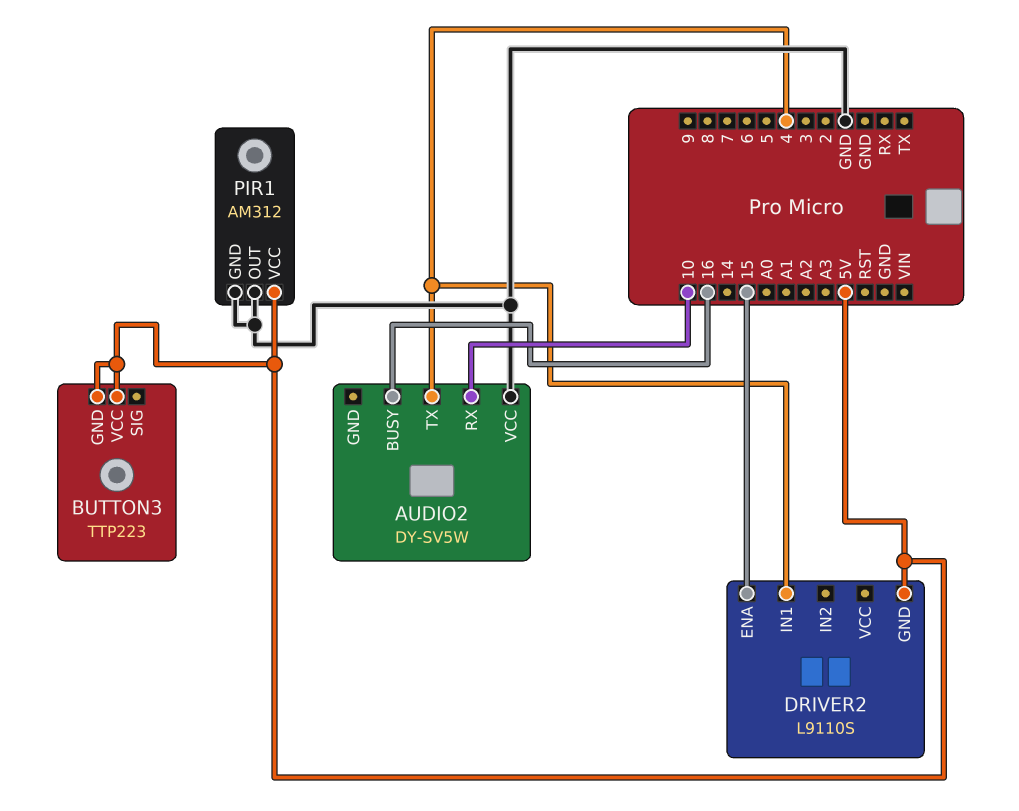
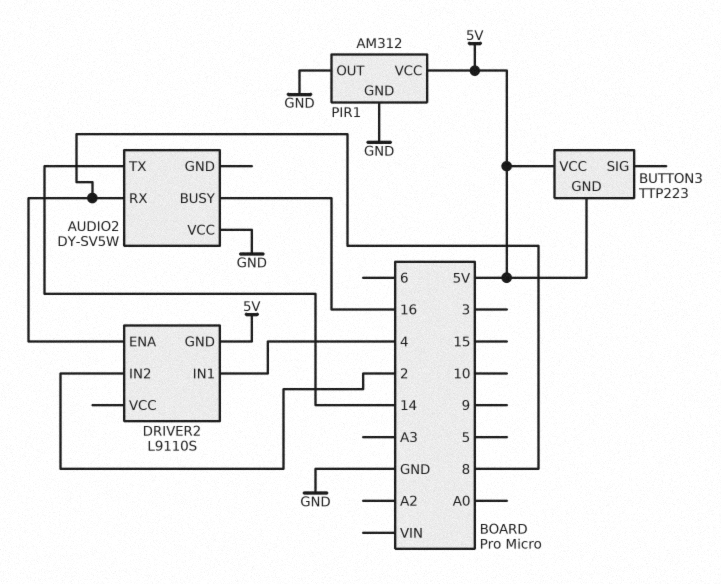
AUDIO2 pin RX: 10 -> 8
AUDIO2 pin TX: 4 -> 14
DRIVER2 pin ENA: 15 -> 8
DRIVER2 pin IN2: none -> 2

